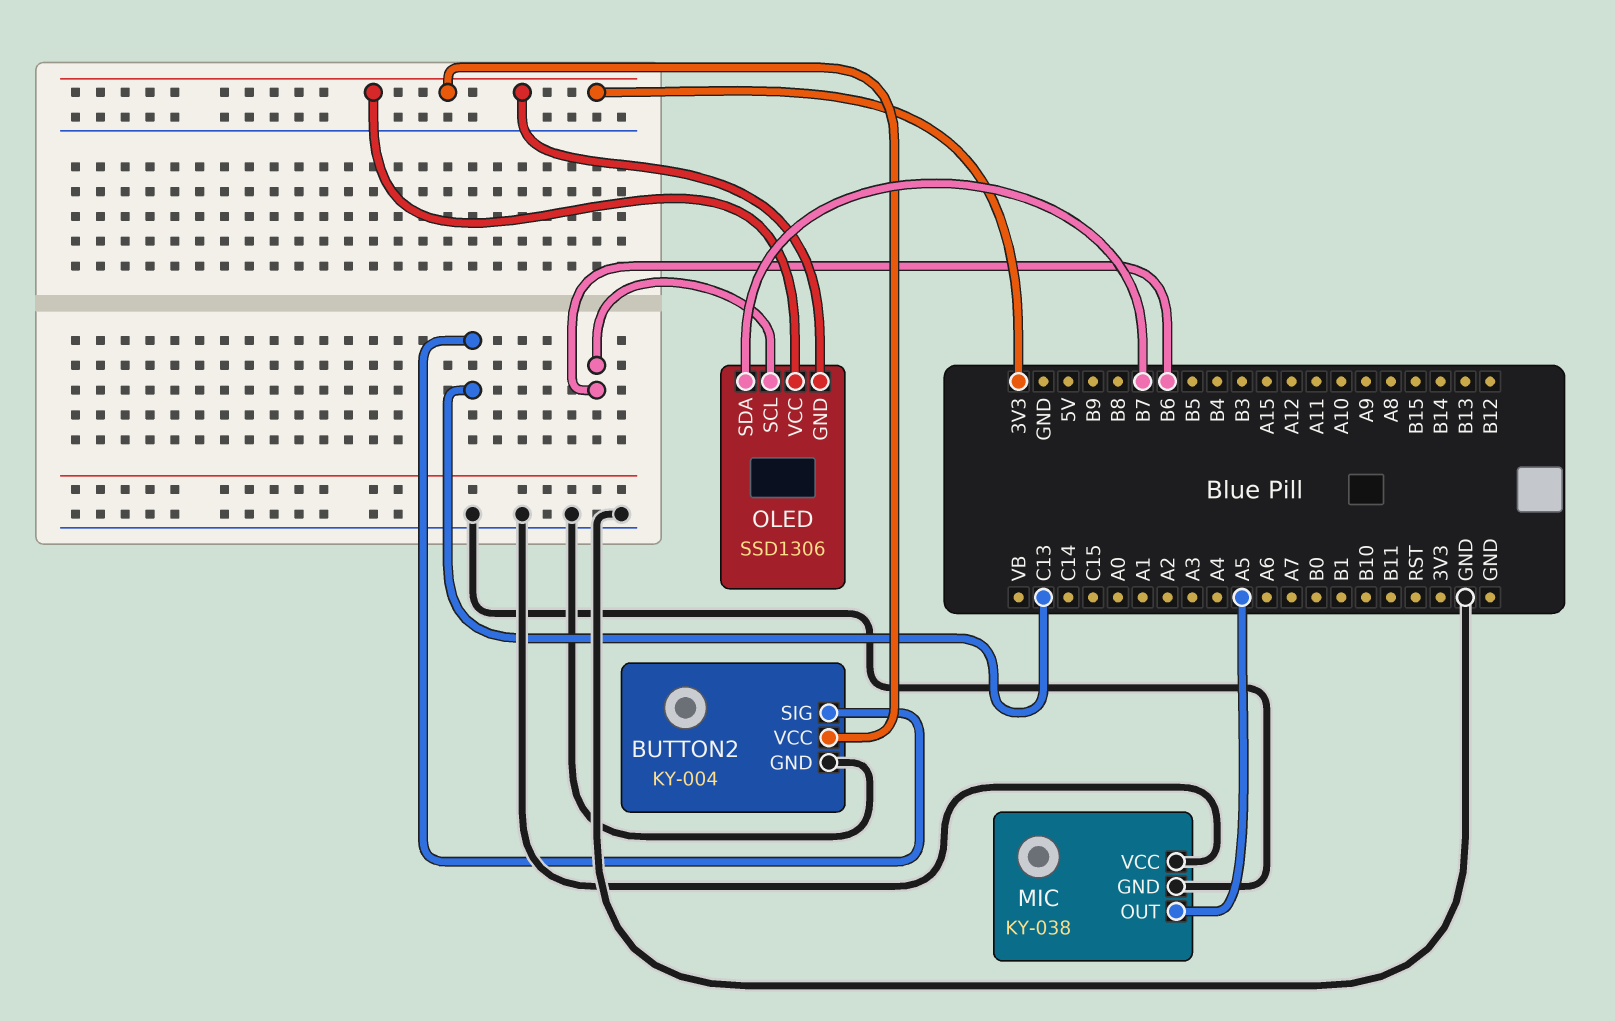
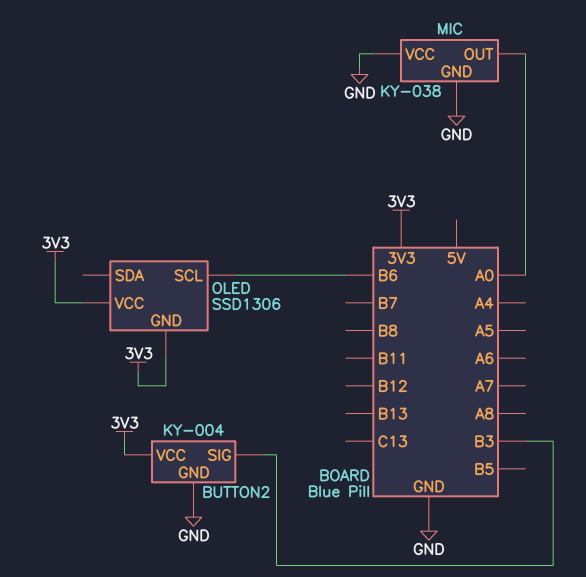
BUTTON2 pin SIG: C13 -> B3
MIC pin OUT: A5 -> A0
OLED pin SDA: B7 -> none

